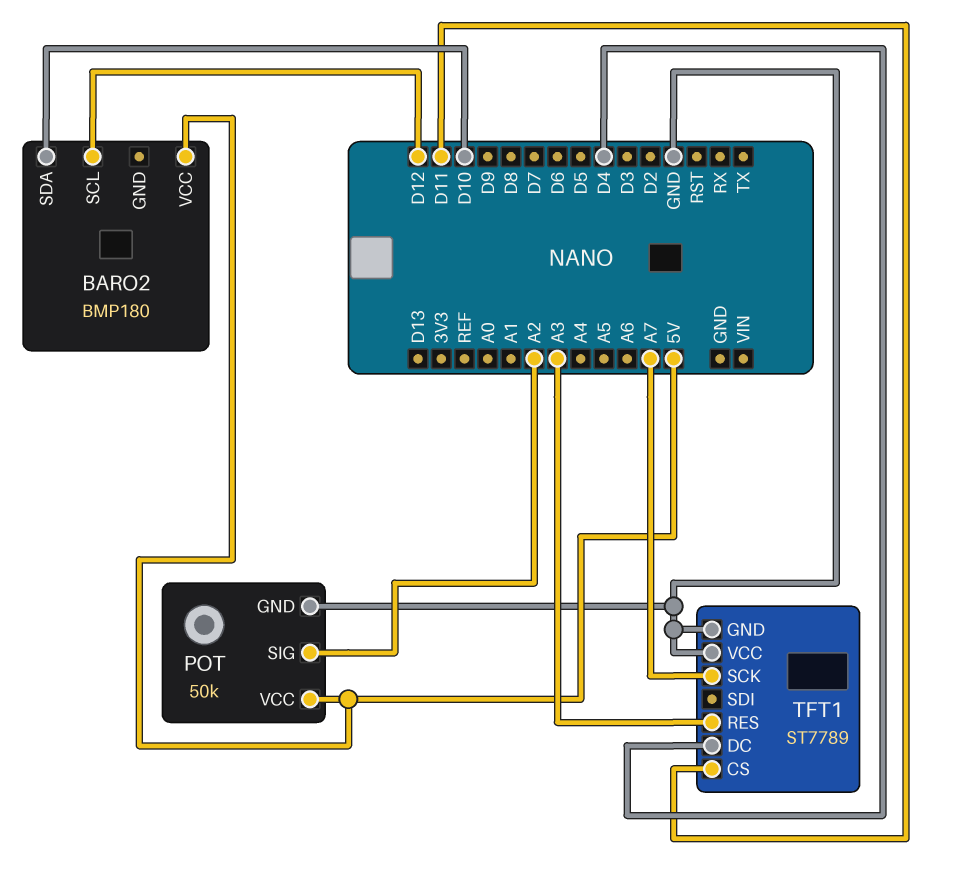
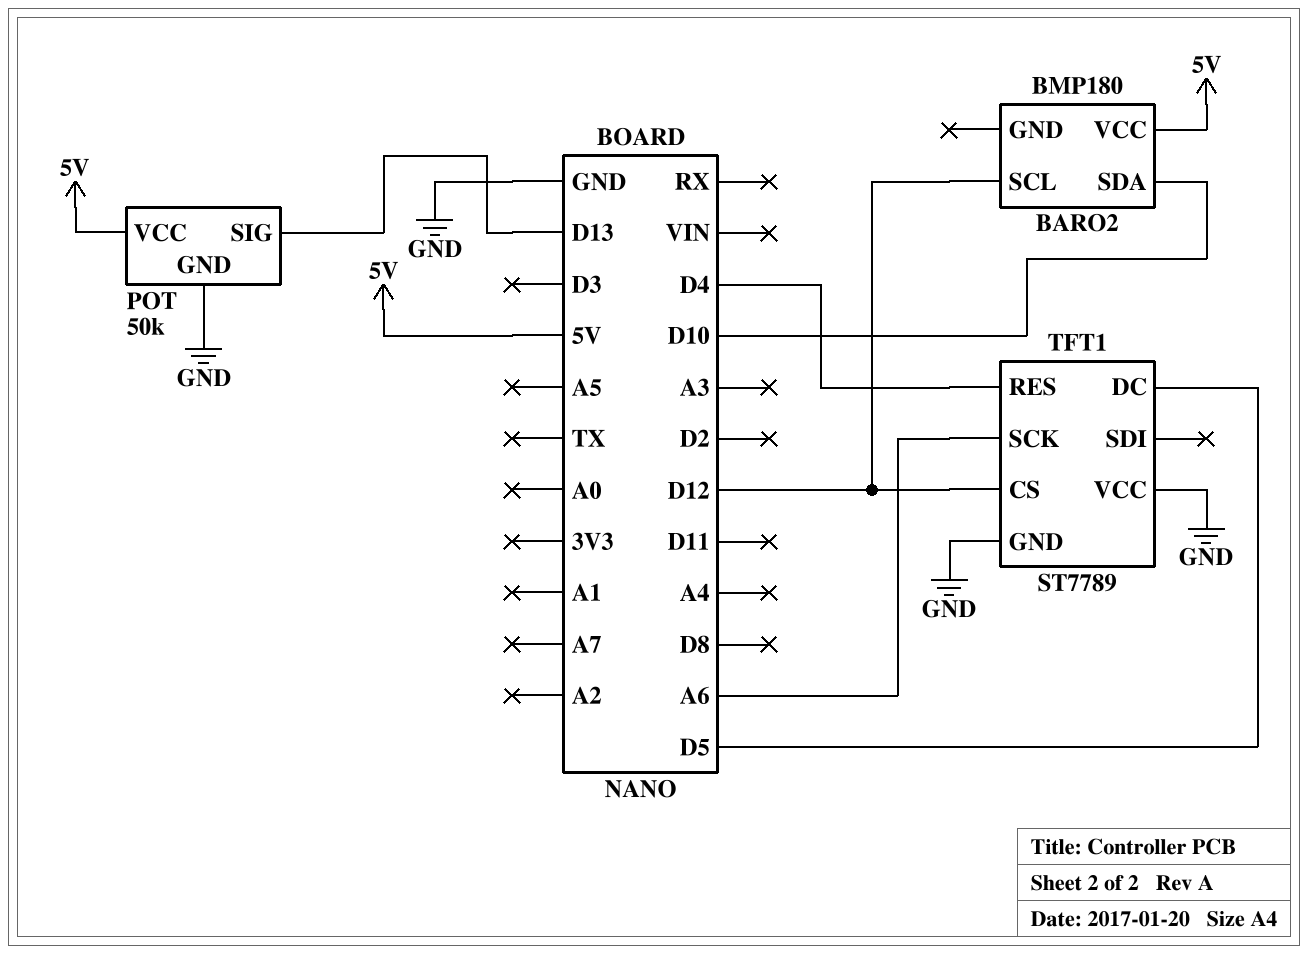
POT pin SIG: A2 -> D13
TFT1 pin CS: D11 -> D12
TFT1 pin DC: D4 -> D5
TFT1 pin RES: A3 -> D4
TFT1 pin SCK: A7 -> A6

